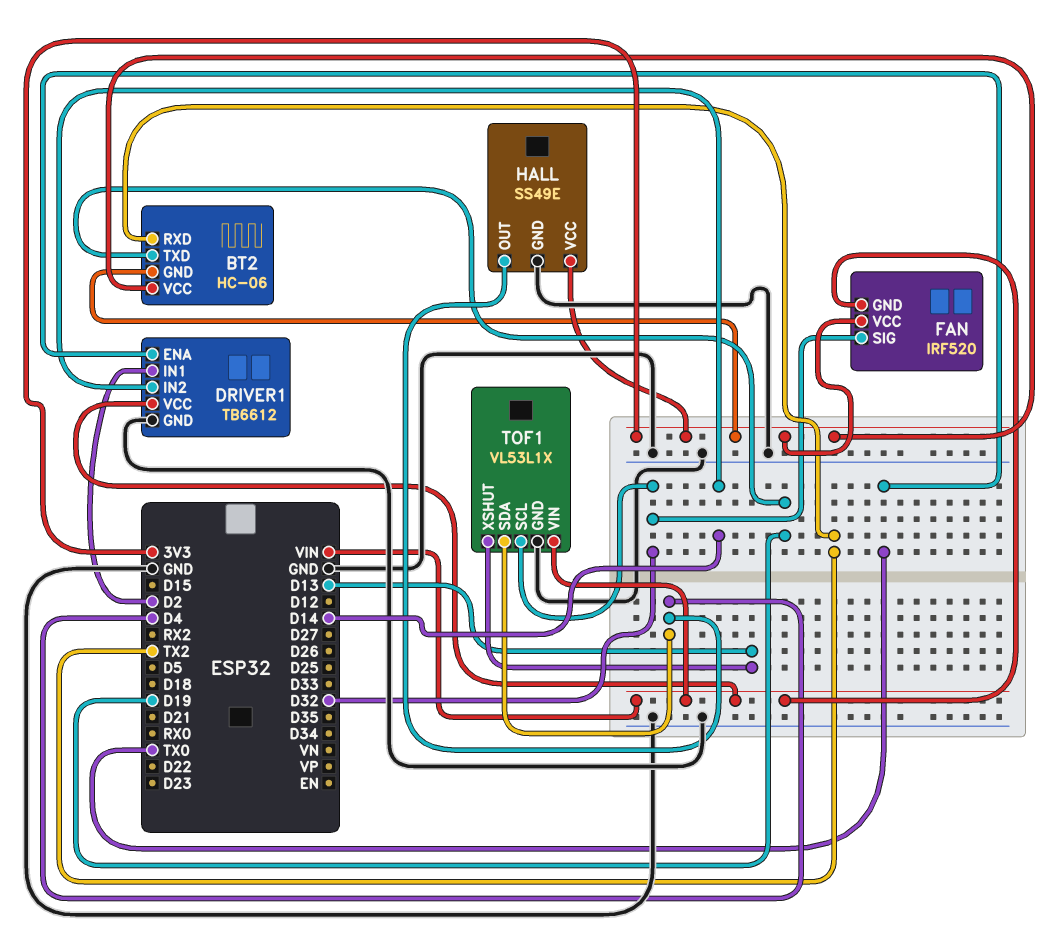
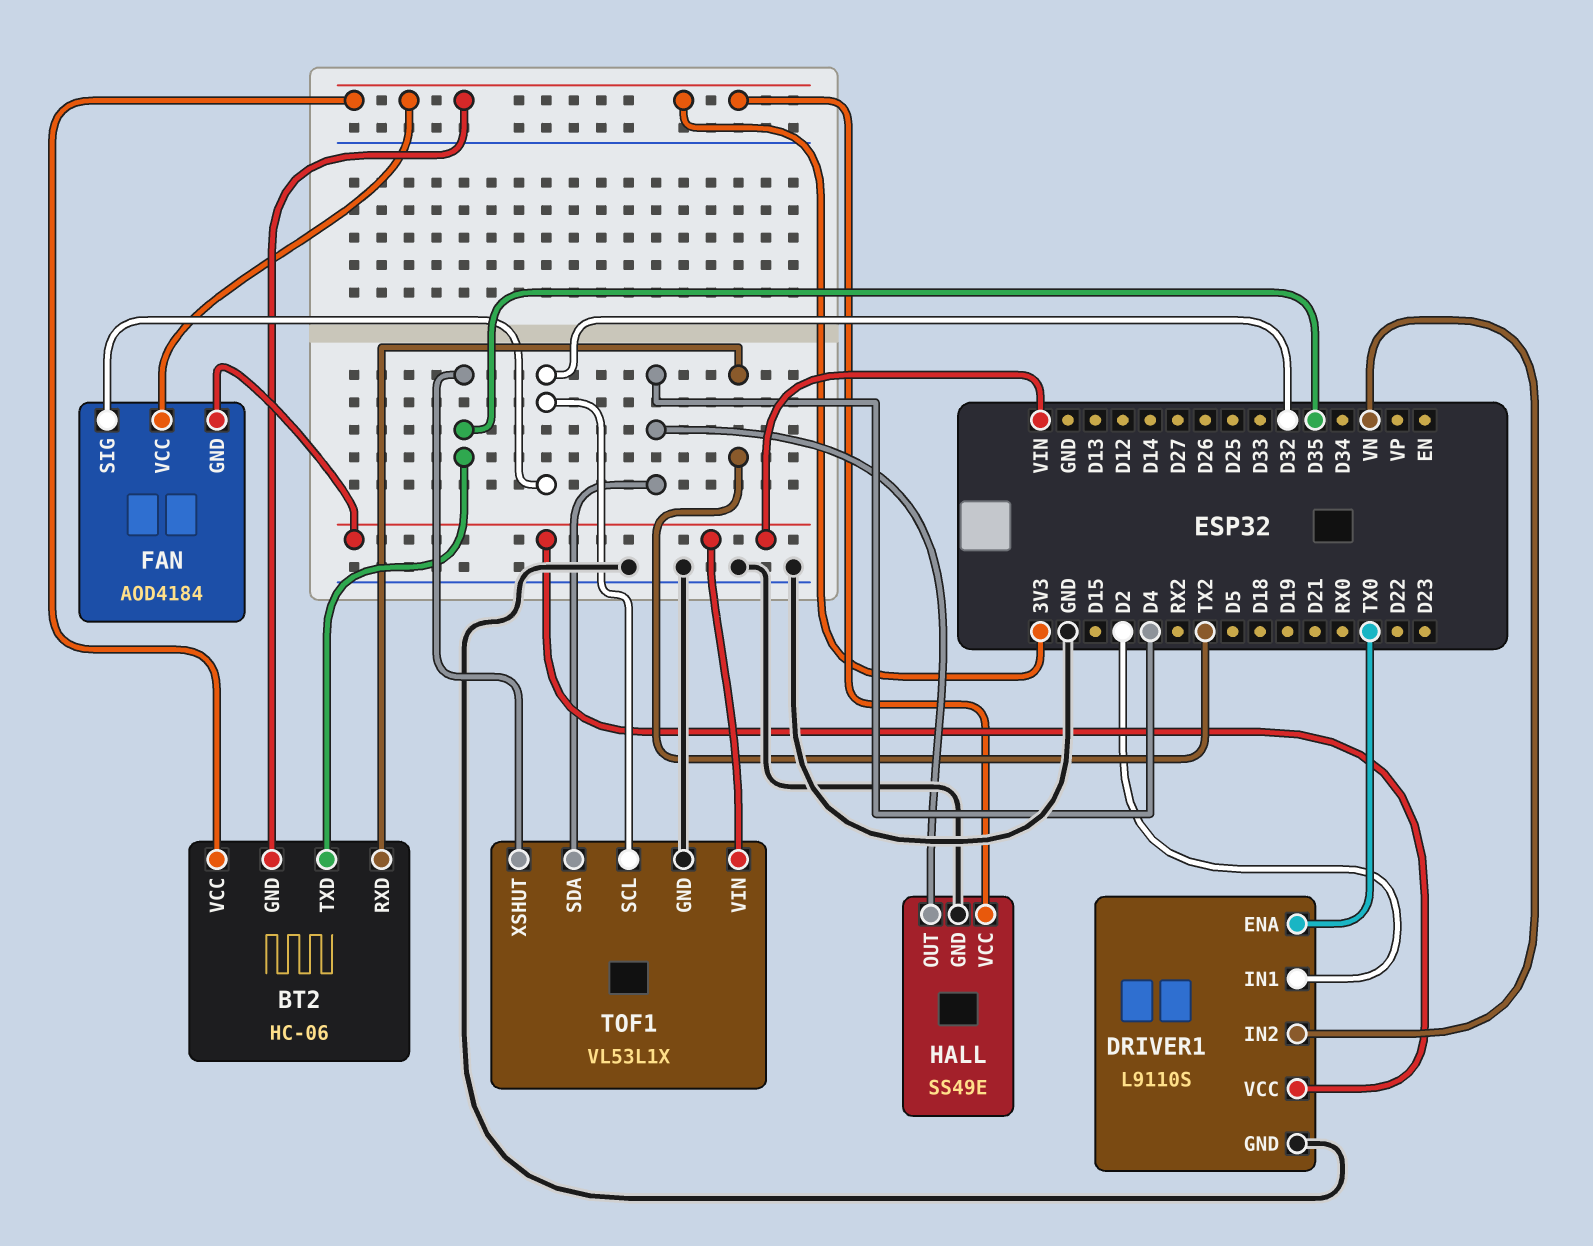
BT2 pin TXD: D19 -> D35
DRIVER1: TB6612 -> L9110S
DRIVER1 pin IN2: D14 -> VN
FAN: IRF520 -> AOD4184
TOF1 pin XSHUT: D13 -> D35

